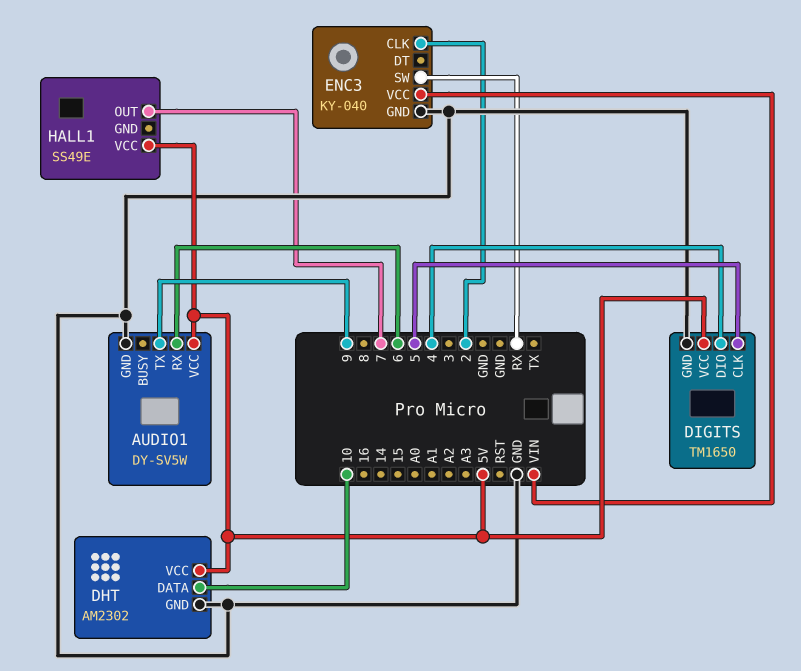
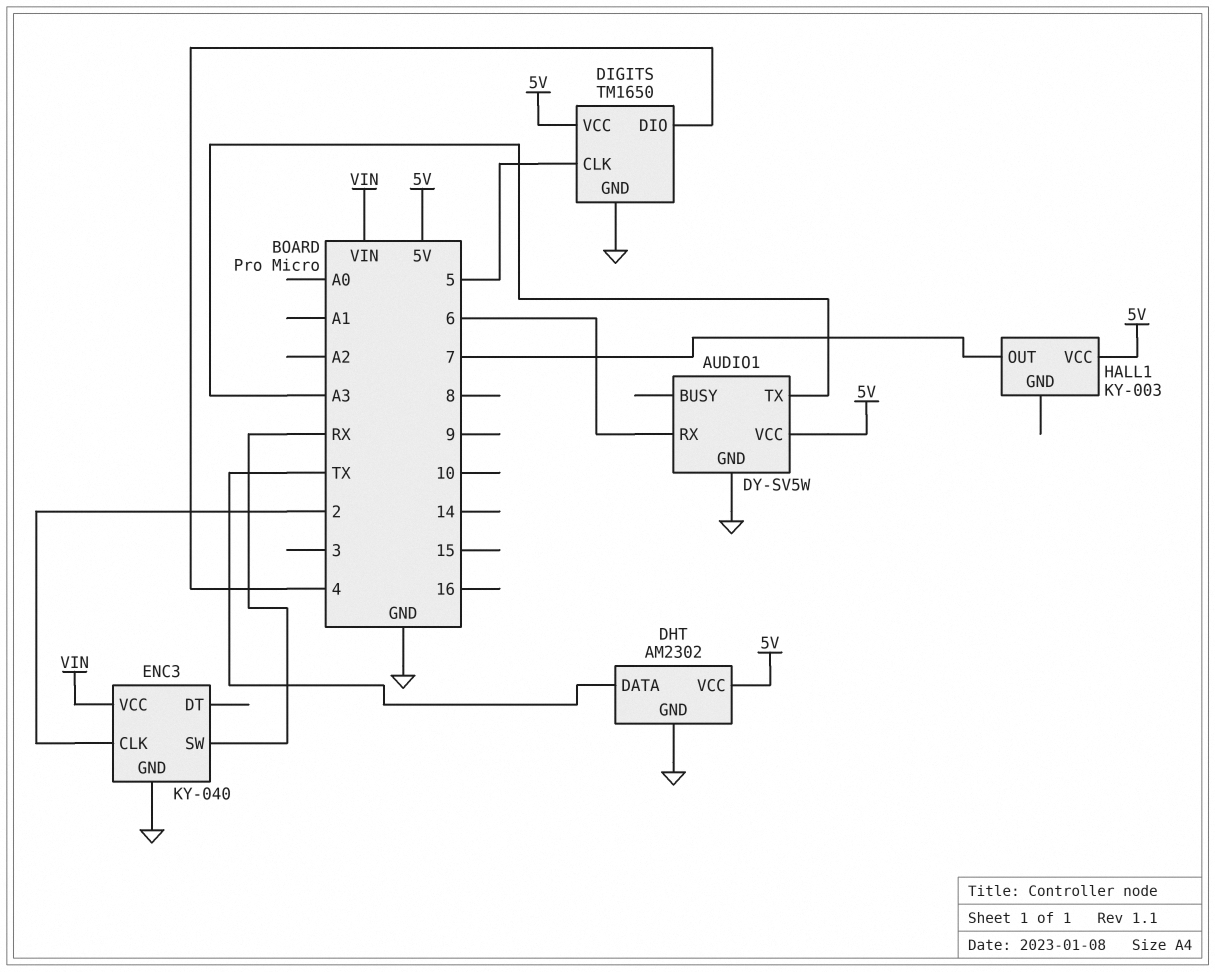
AUDIO1 pin TX: 9 -> A3
DHT pin DATA: 10 -> TX
HALL1: SS49E -> KY-003

